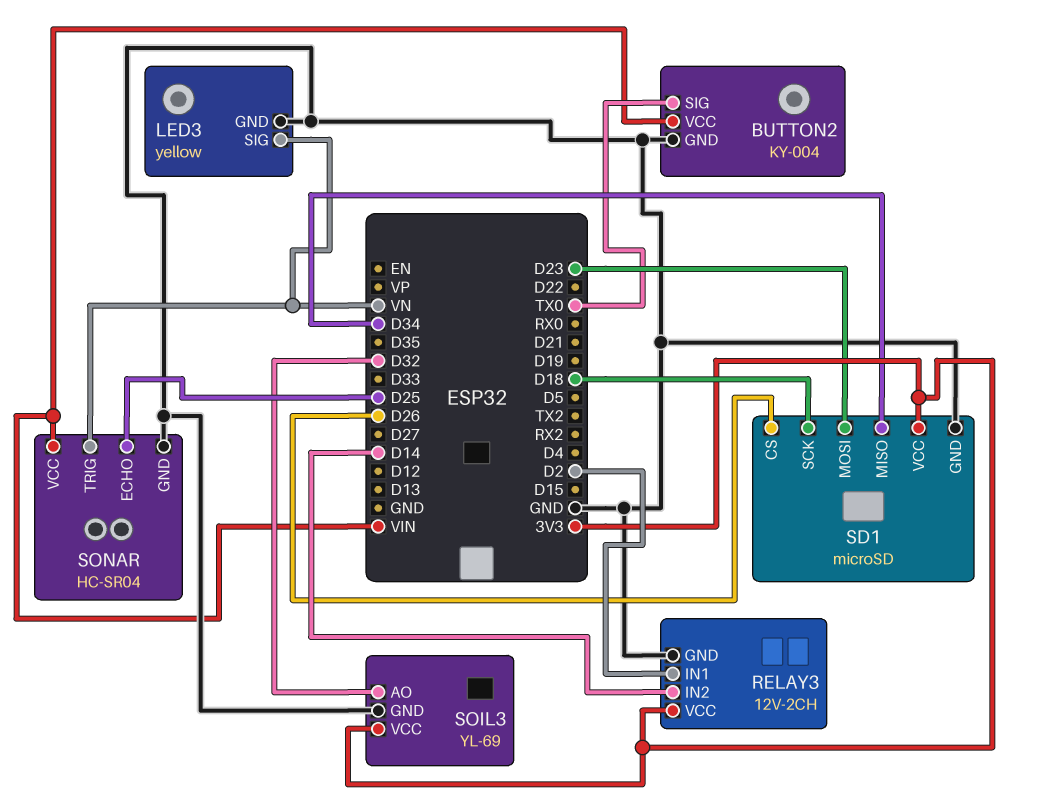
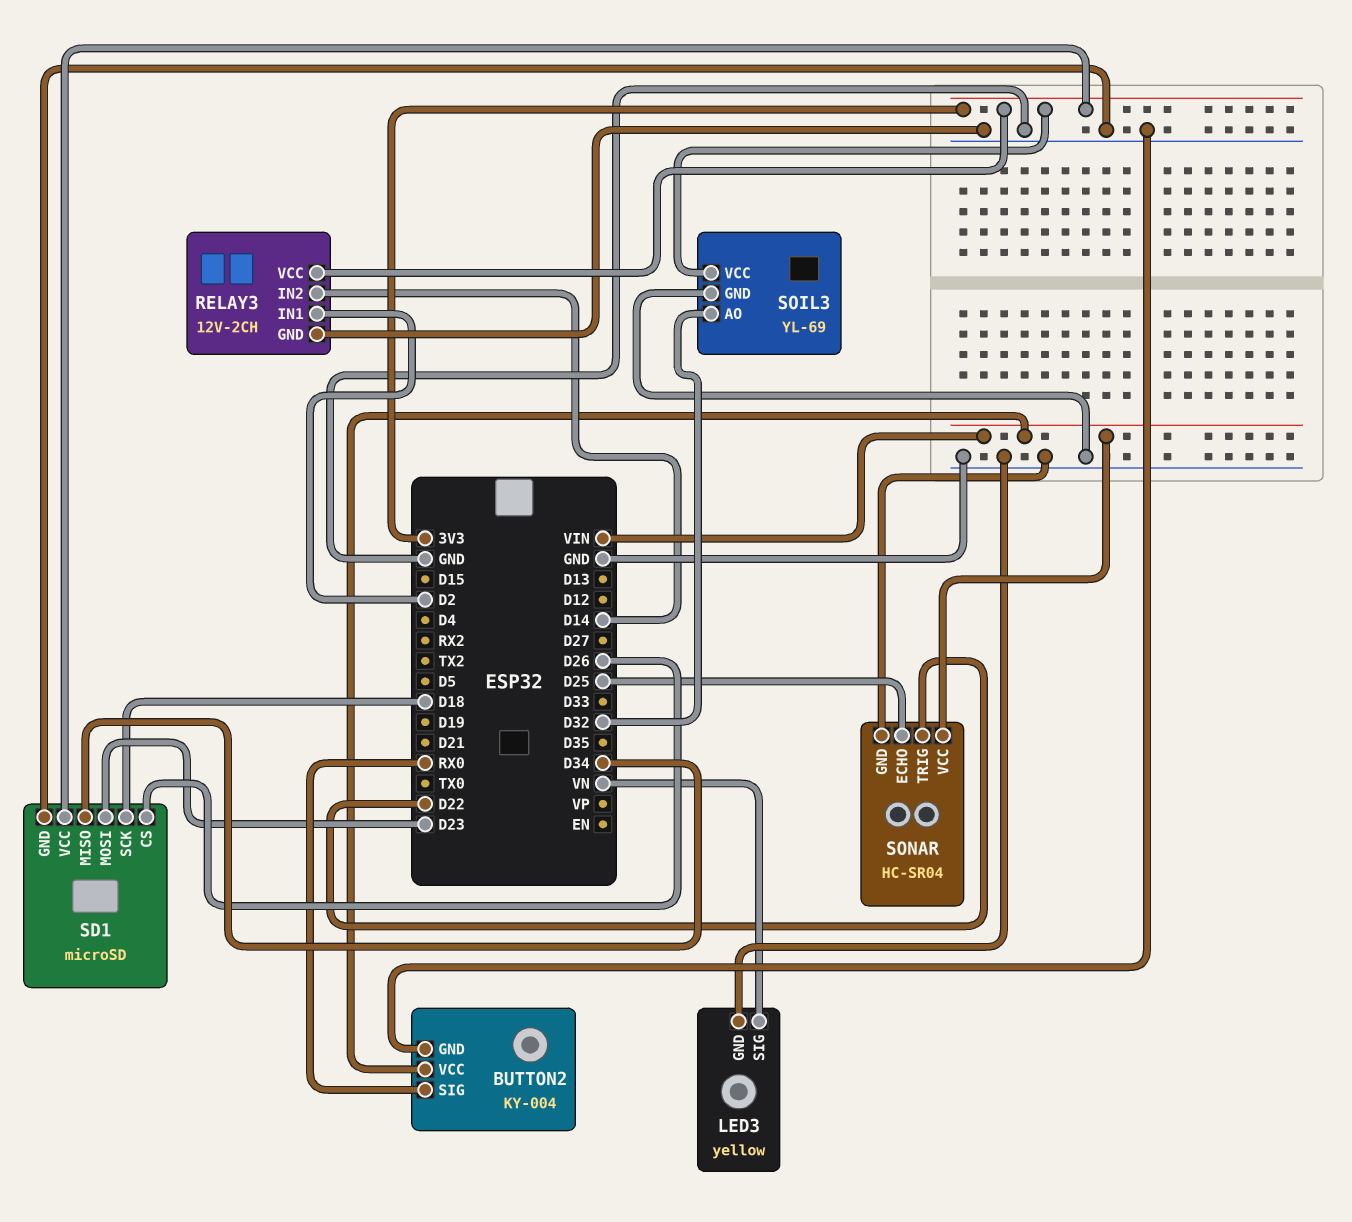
BUTTON2 pin SIG: TX0 -> RX0
SONAR pin TRIG: VN -> D22

